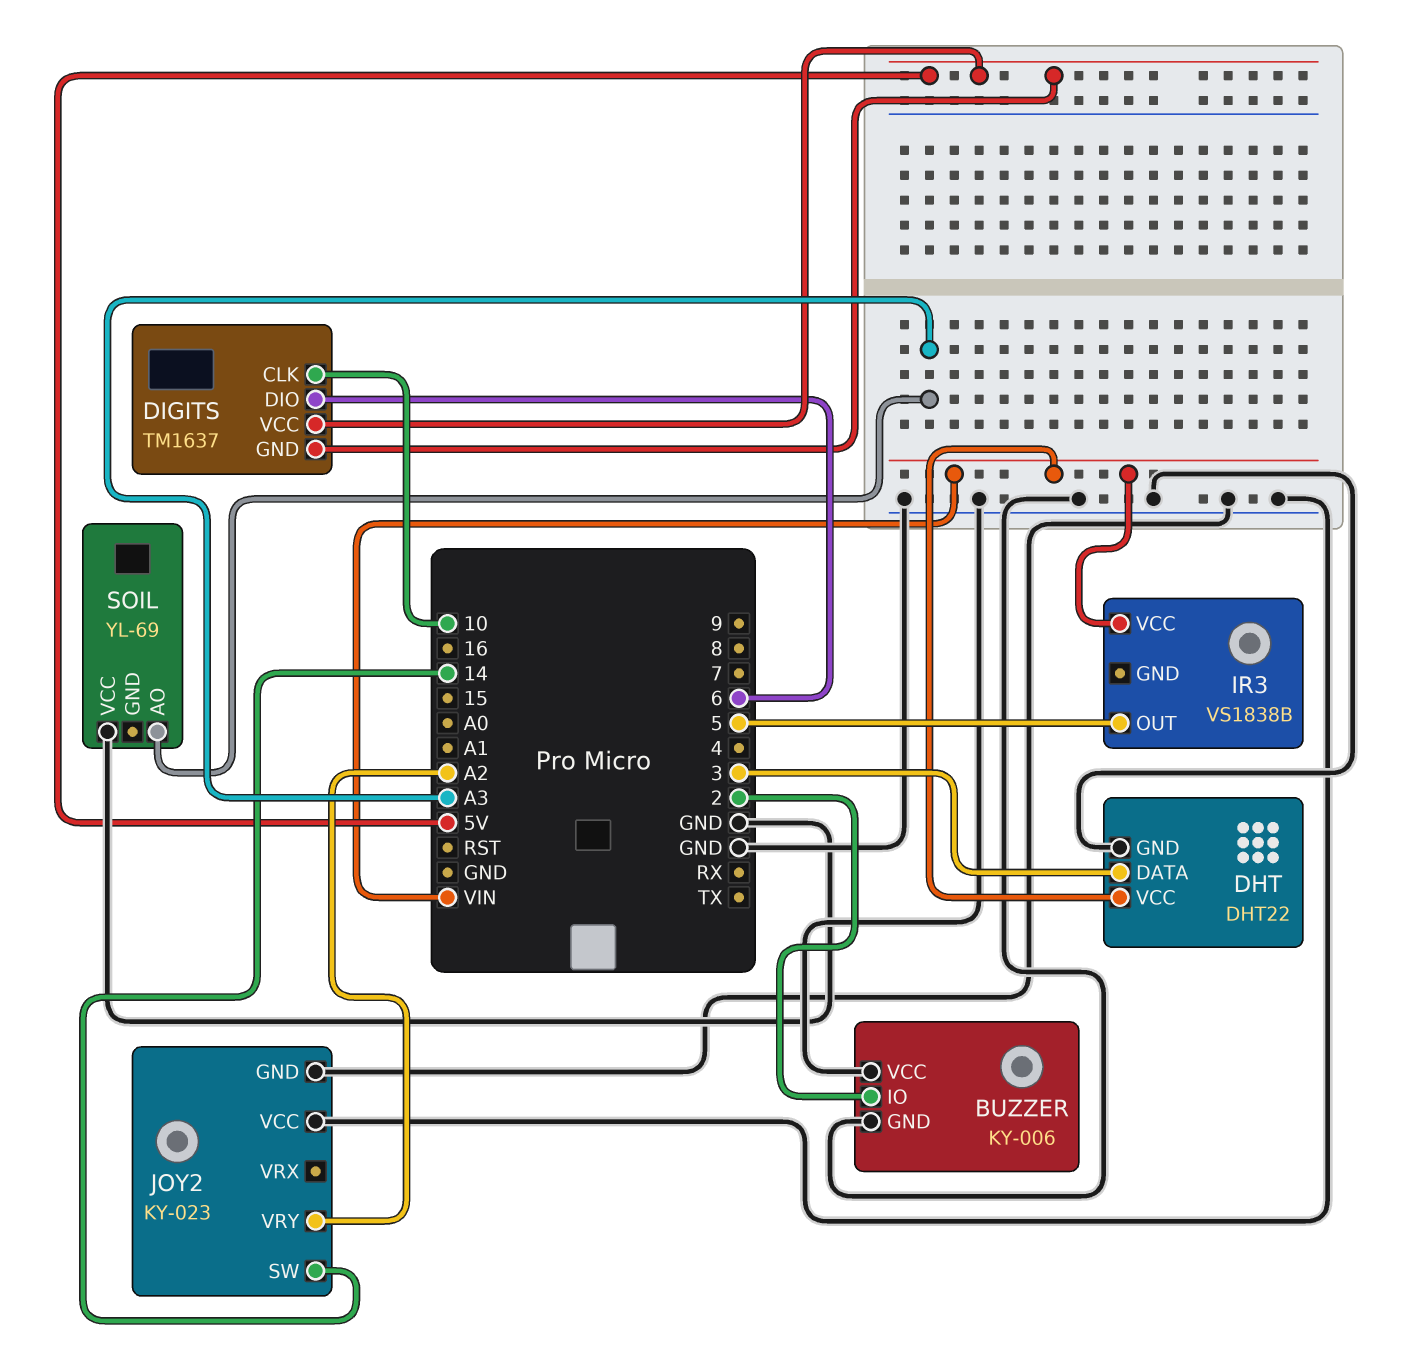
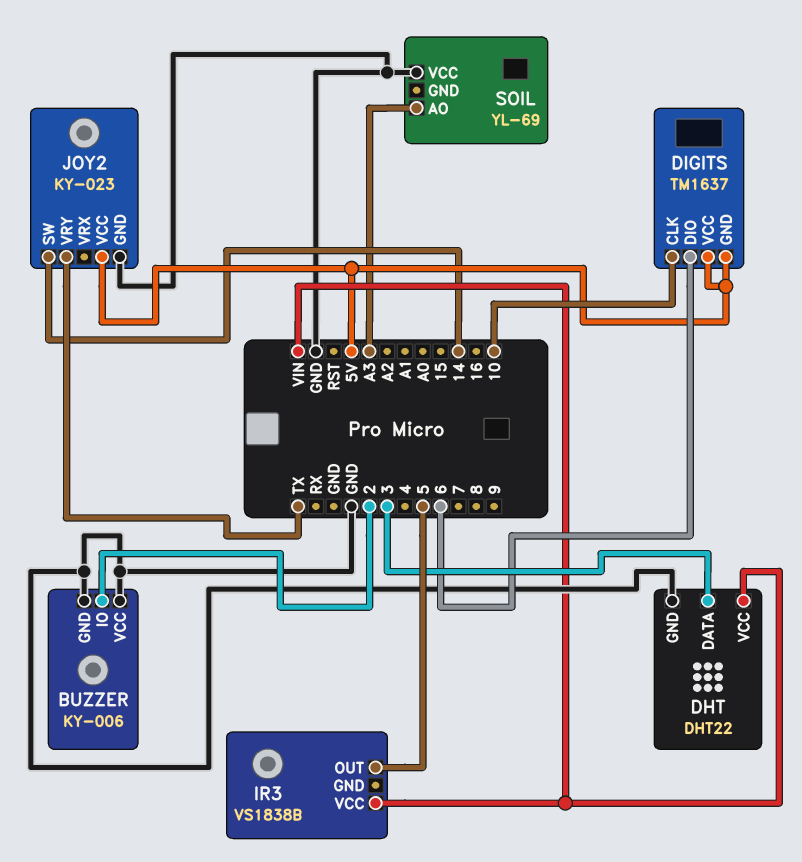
JOY2 pin VCC: GND -> 5V
JOY2 pin VRY: A2 -> TX

